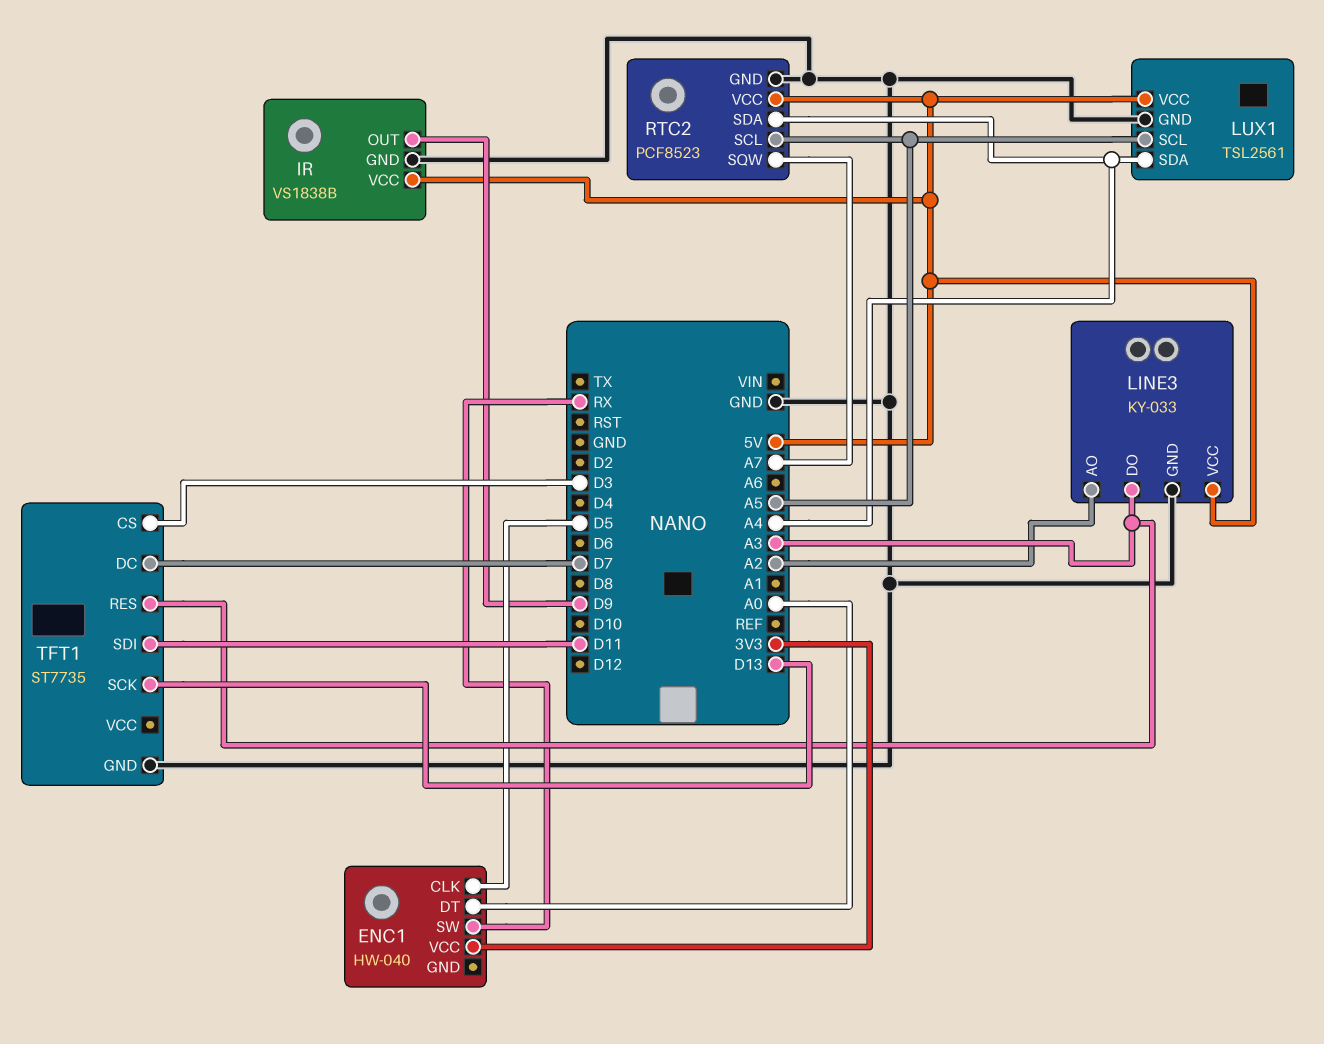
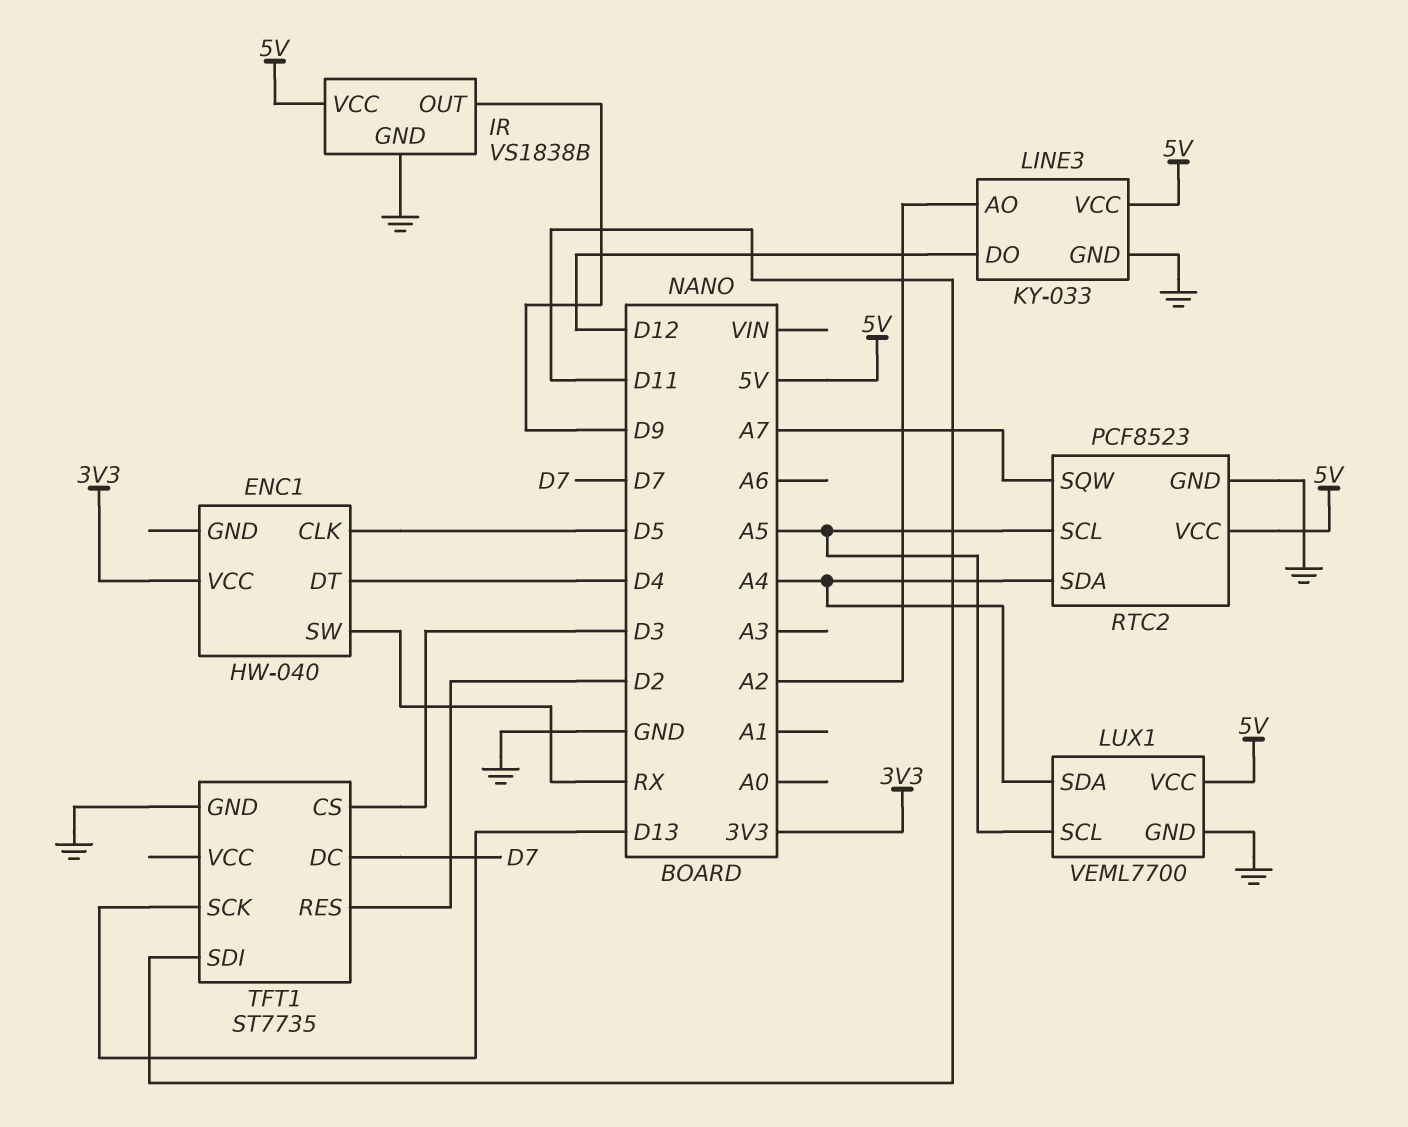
ENC1 pin DT: A0 -> D4
LINE3 pin DO: A3 -> D12
LUX1: TSL2561 -> VEML7700
TFT1 pin RES: A3 -> D2

